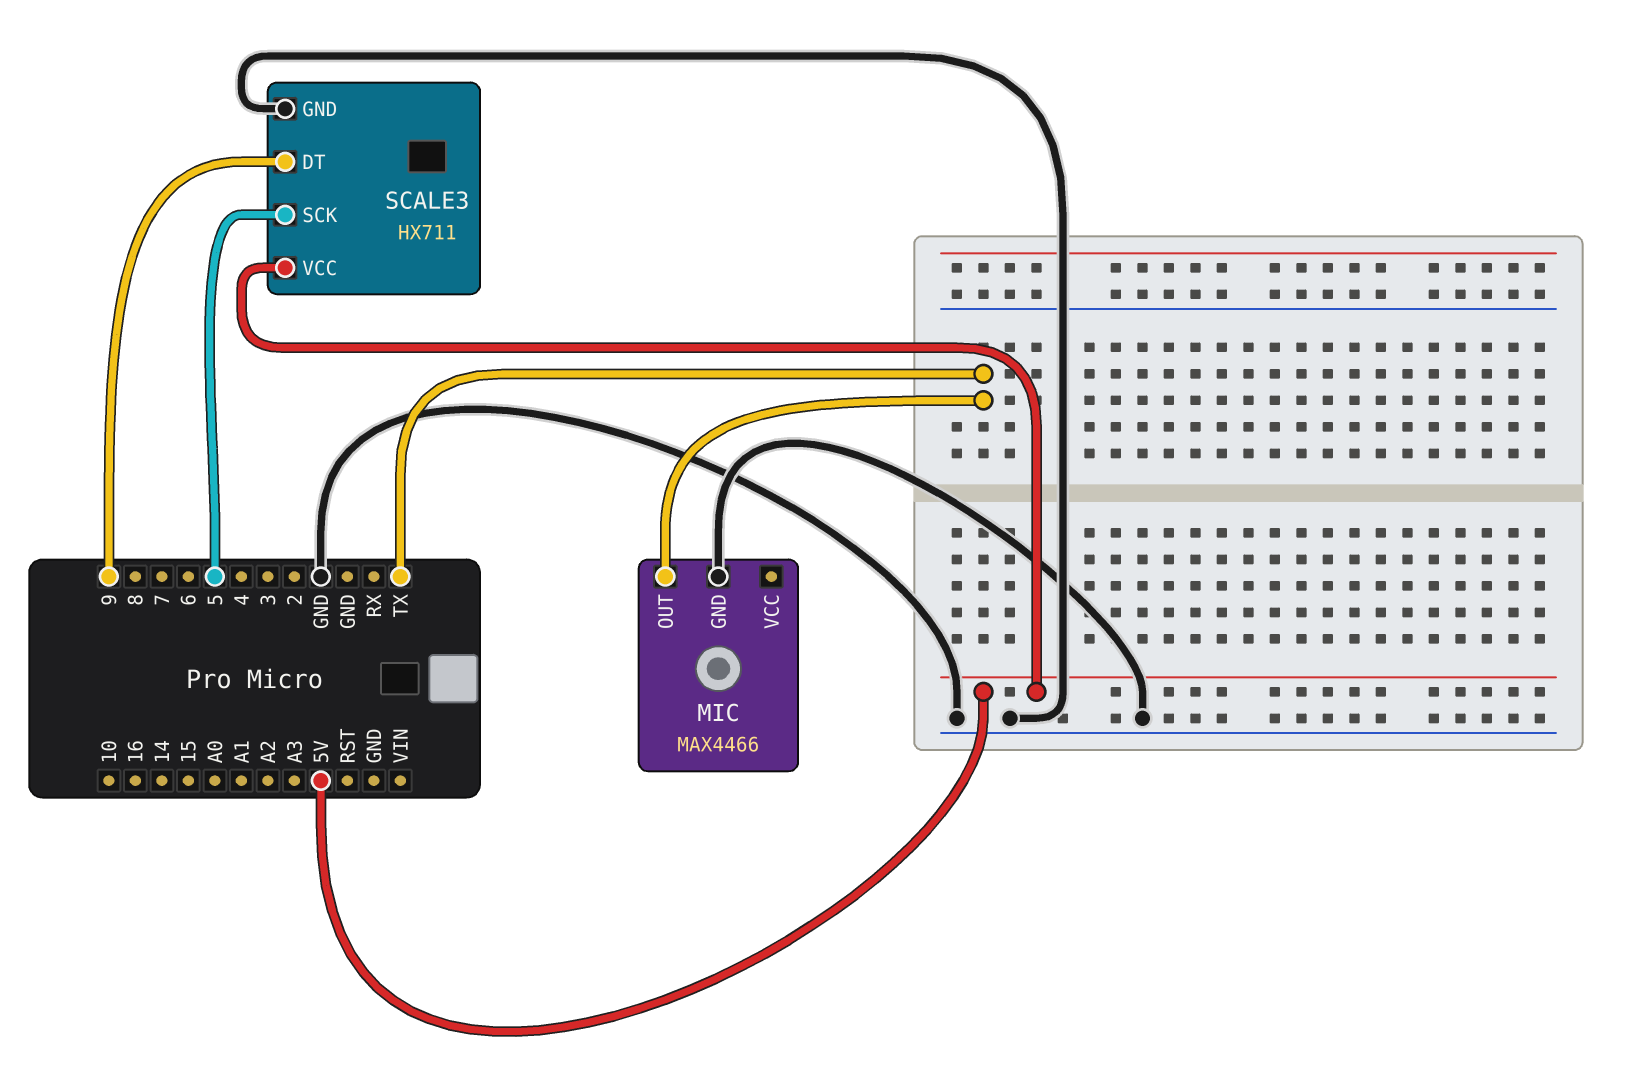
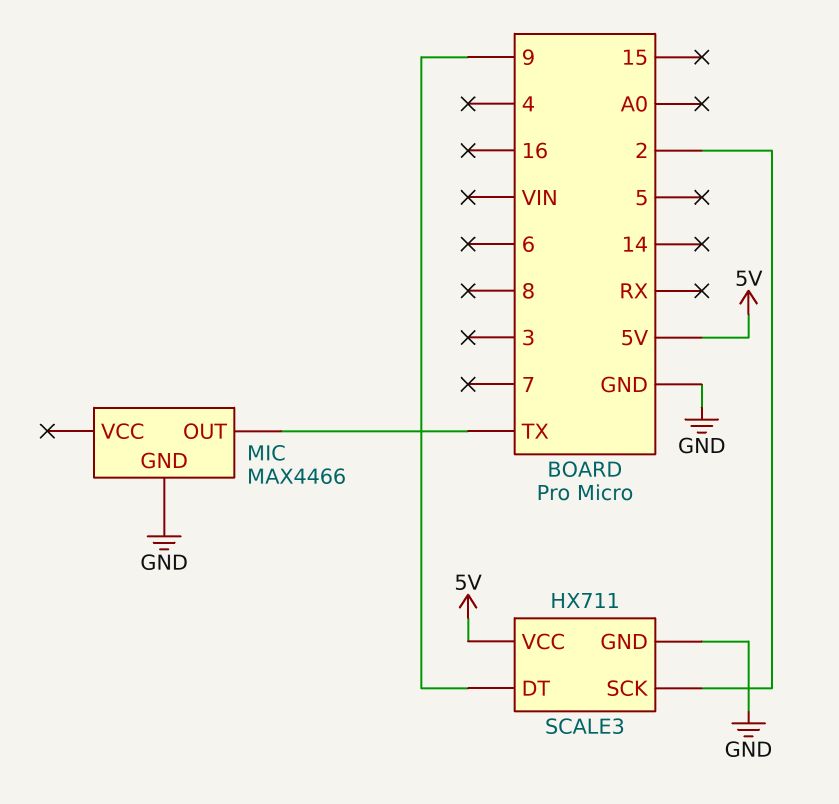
SCALE3 pin SCK: 5 -> 2

